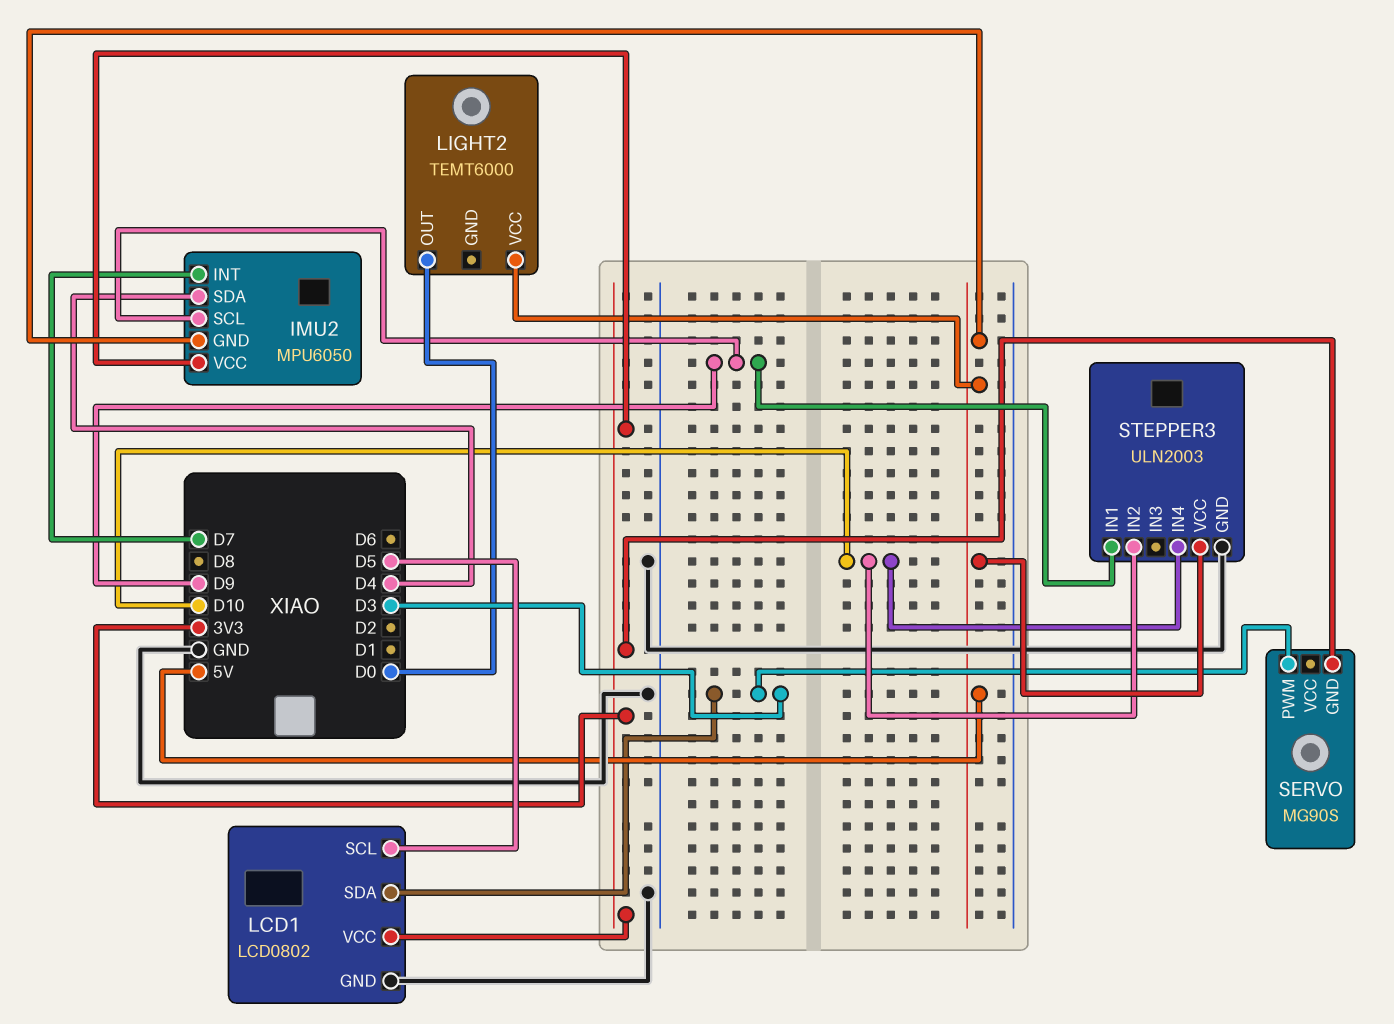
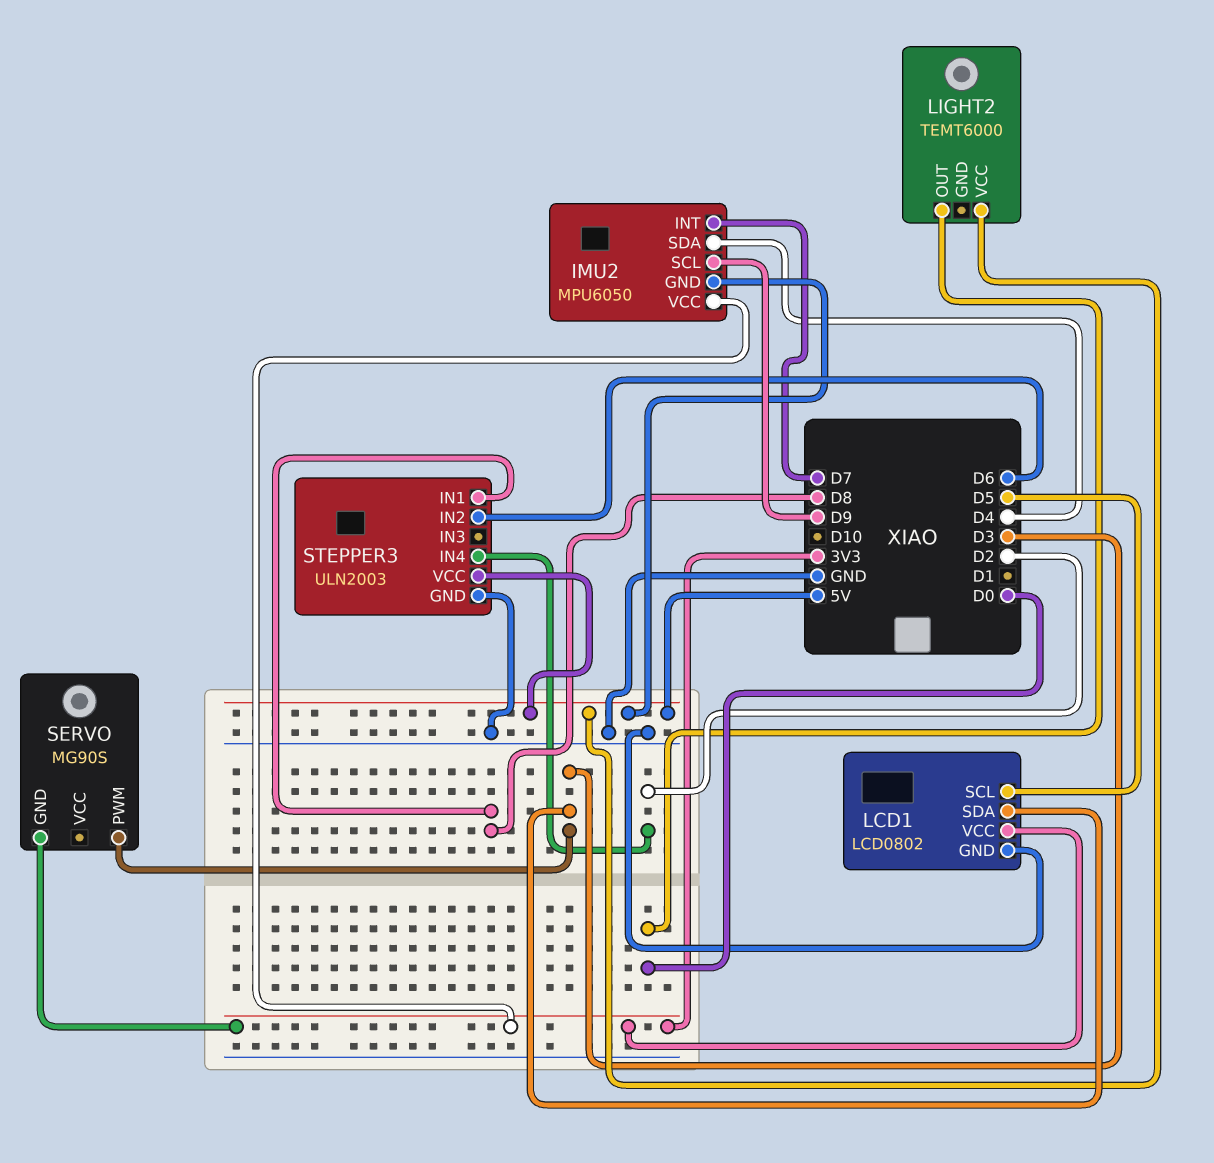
STEPPER3 pin IN1: D9 -> D8
STEPPER3 pin IN2: D10 -> D6
STEPPER3 pin IN4: D10 -> D2

